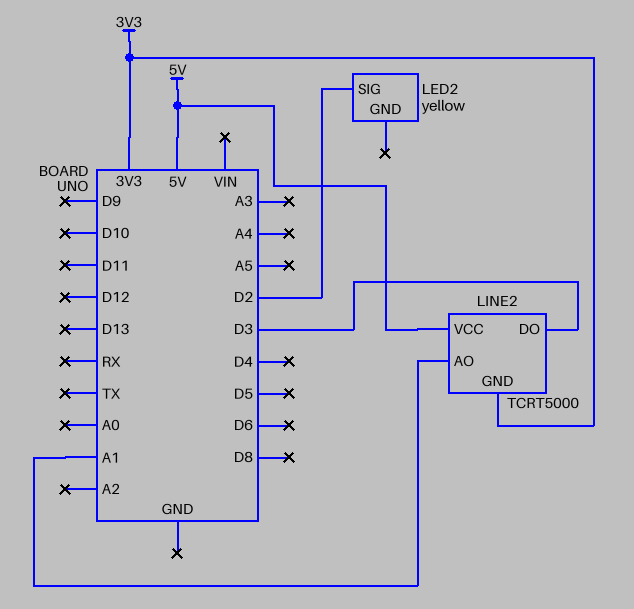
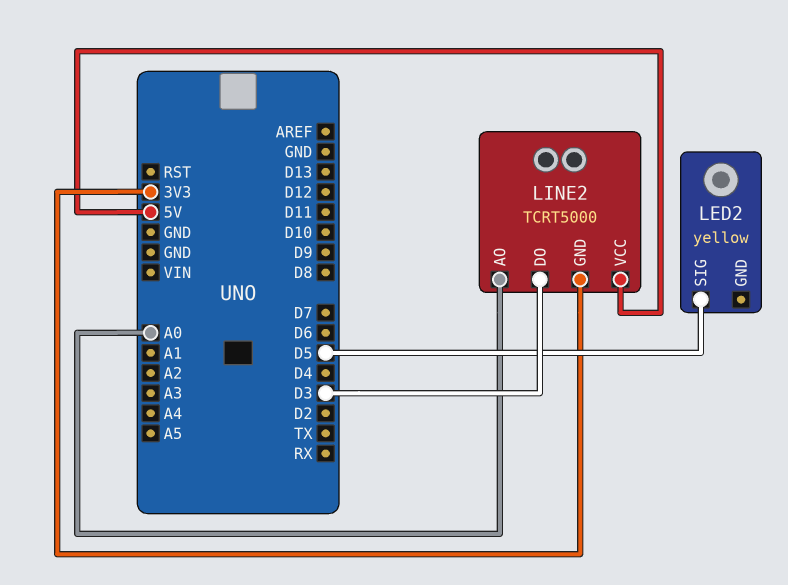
LED2 pin SIG: D2 -> D5
LINE2 pin AO: A1 -> A0

